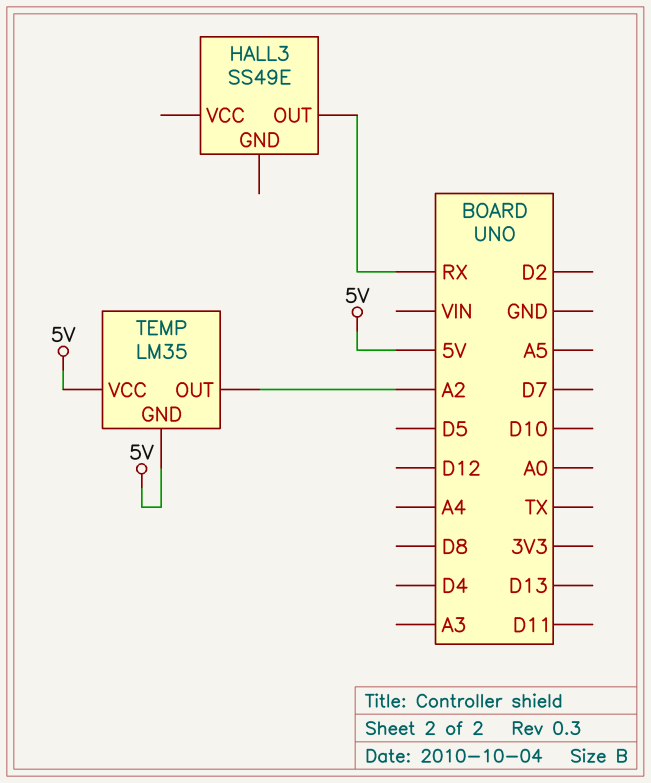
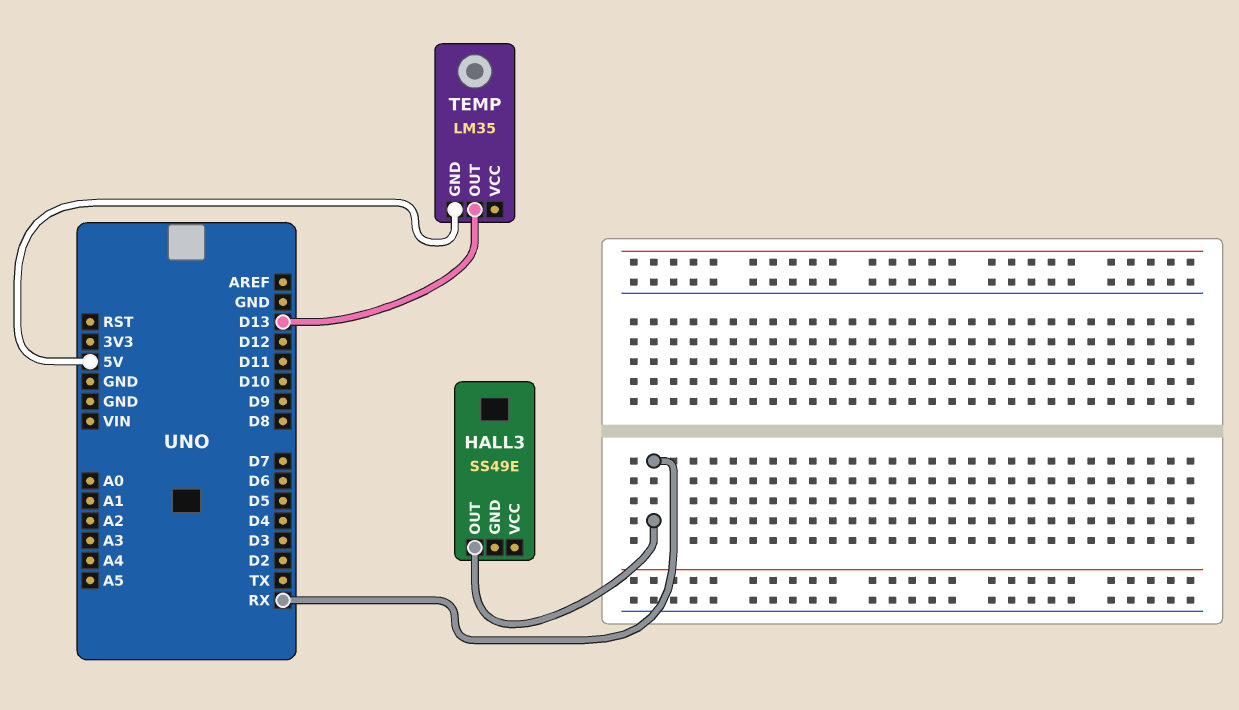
TEMP pin OUT: A2 -> D13
TEMP pin VCC: 5V -> none

